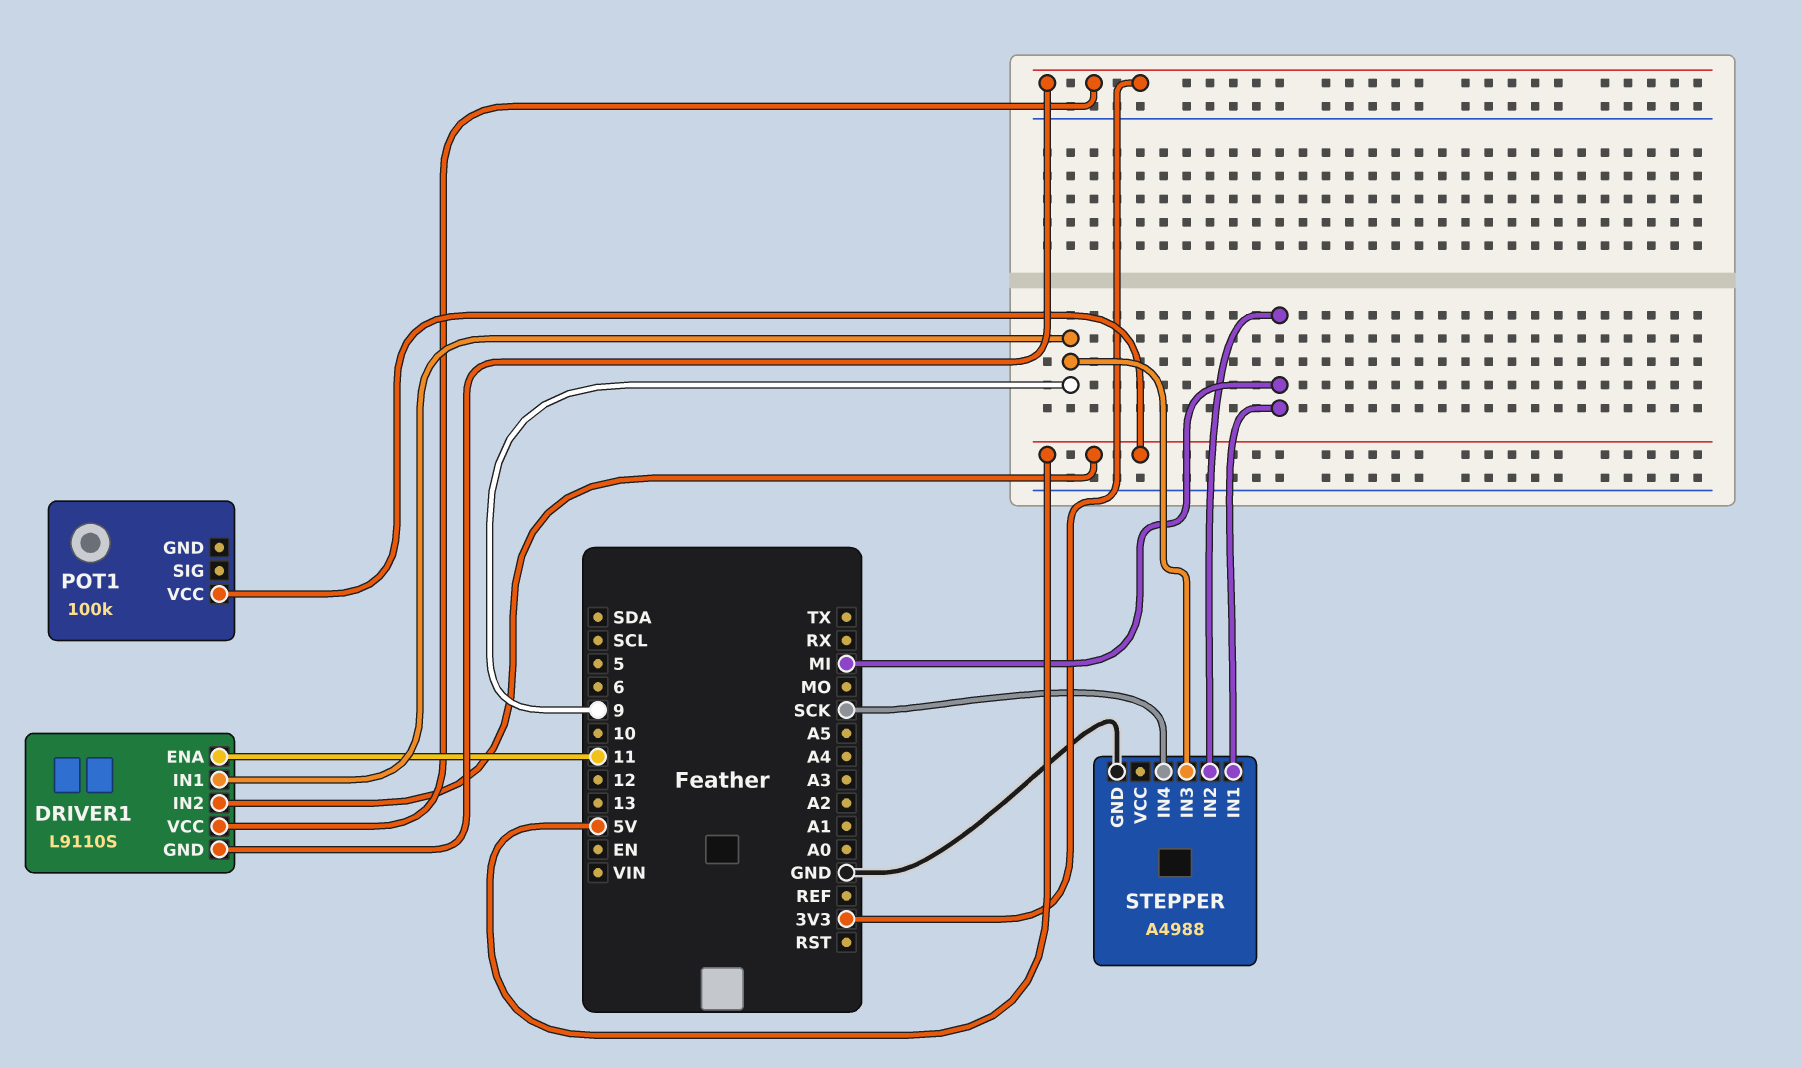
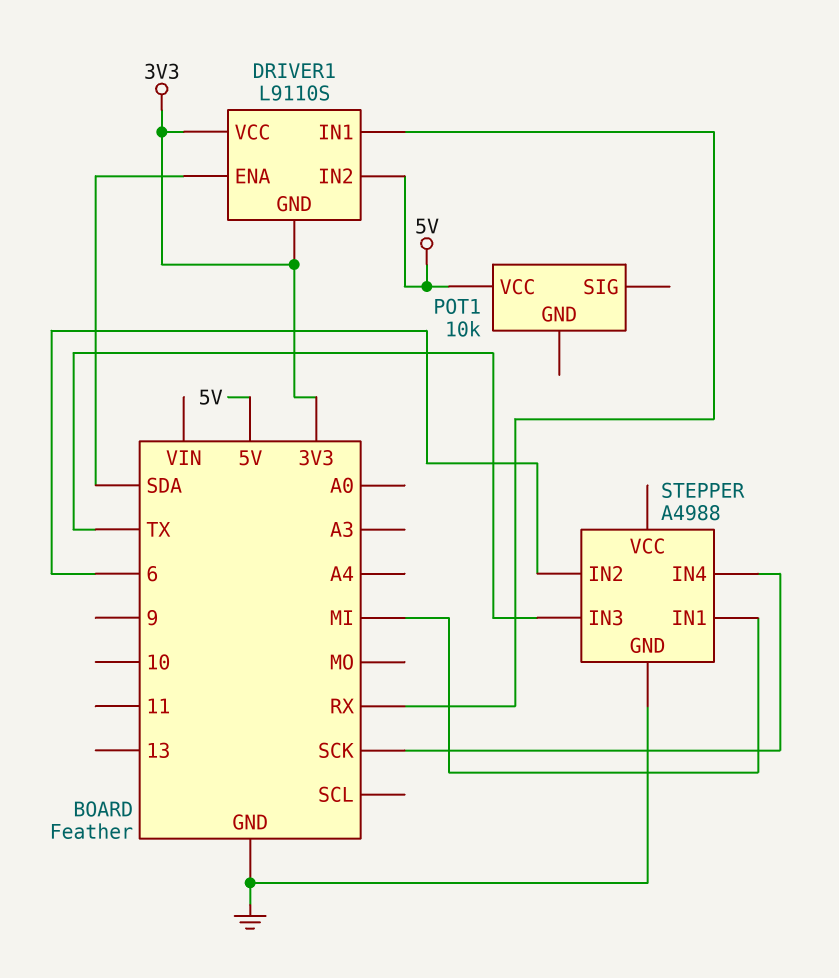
DRIVER1 pin ENA: 11 -> SDA
DRIVER1 pin IN1: 9 -> RX
POT1: 100k -> 10k
STEPPER pin IN2: MI -> 6
STEPPER pin IN3: 9 -> TX

